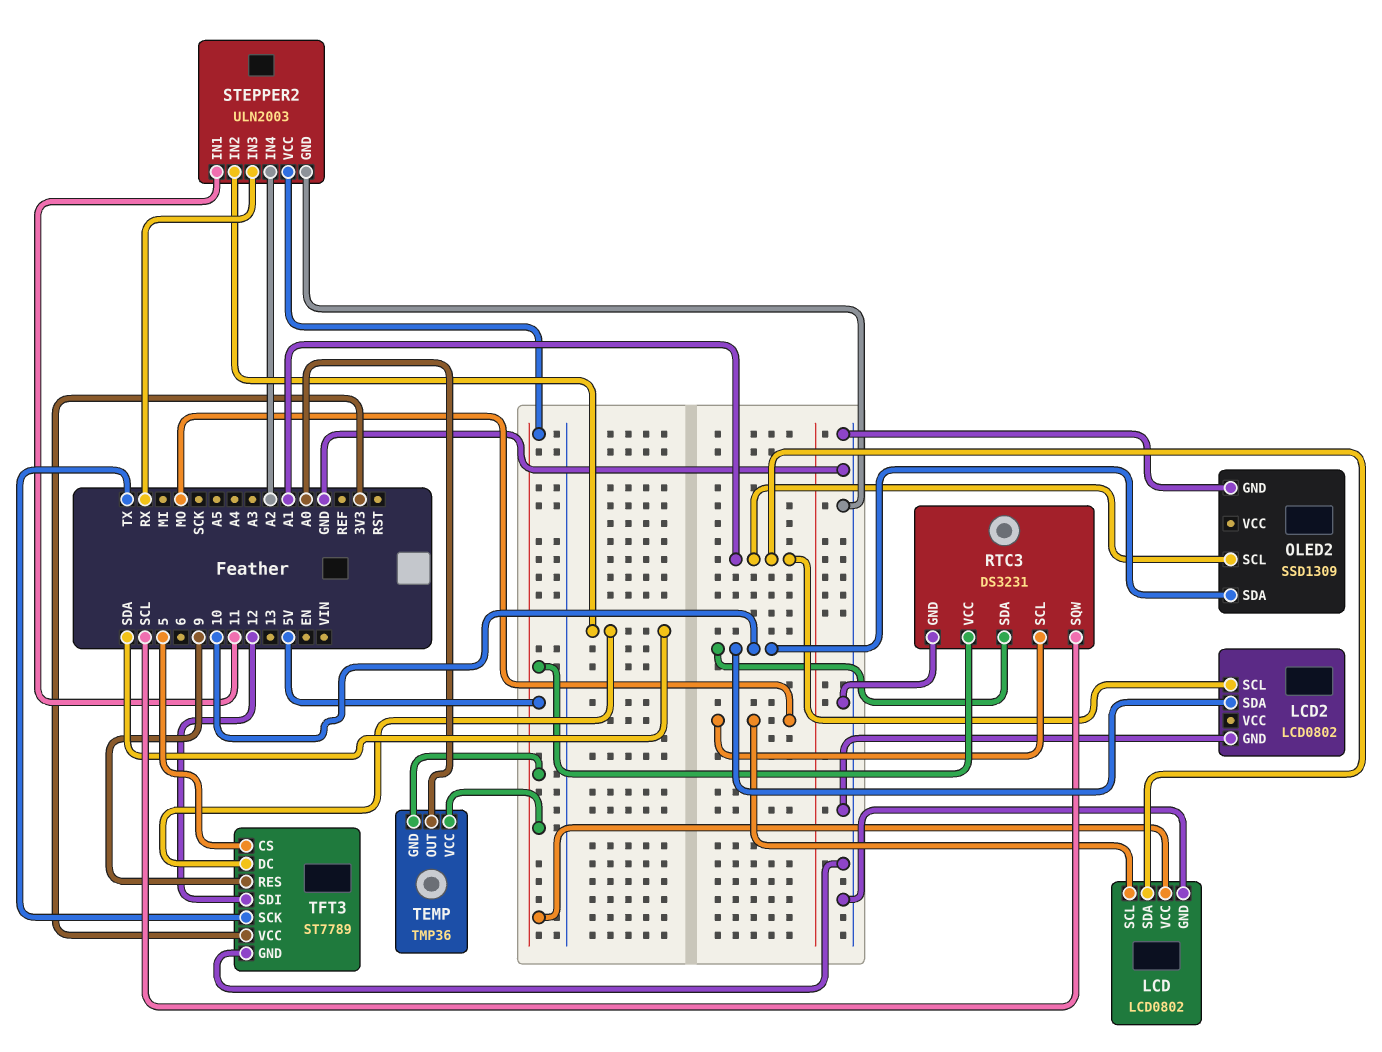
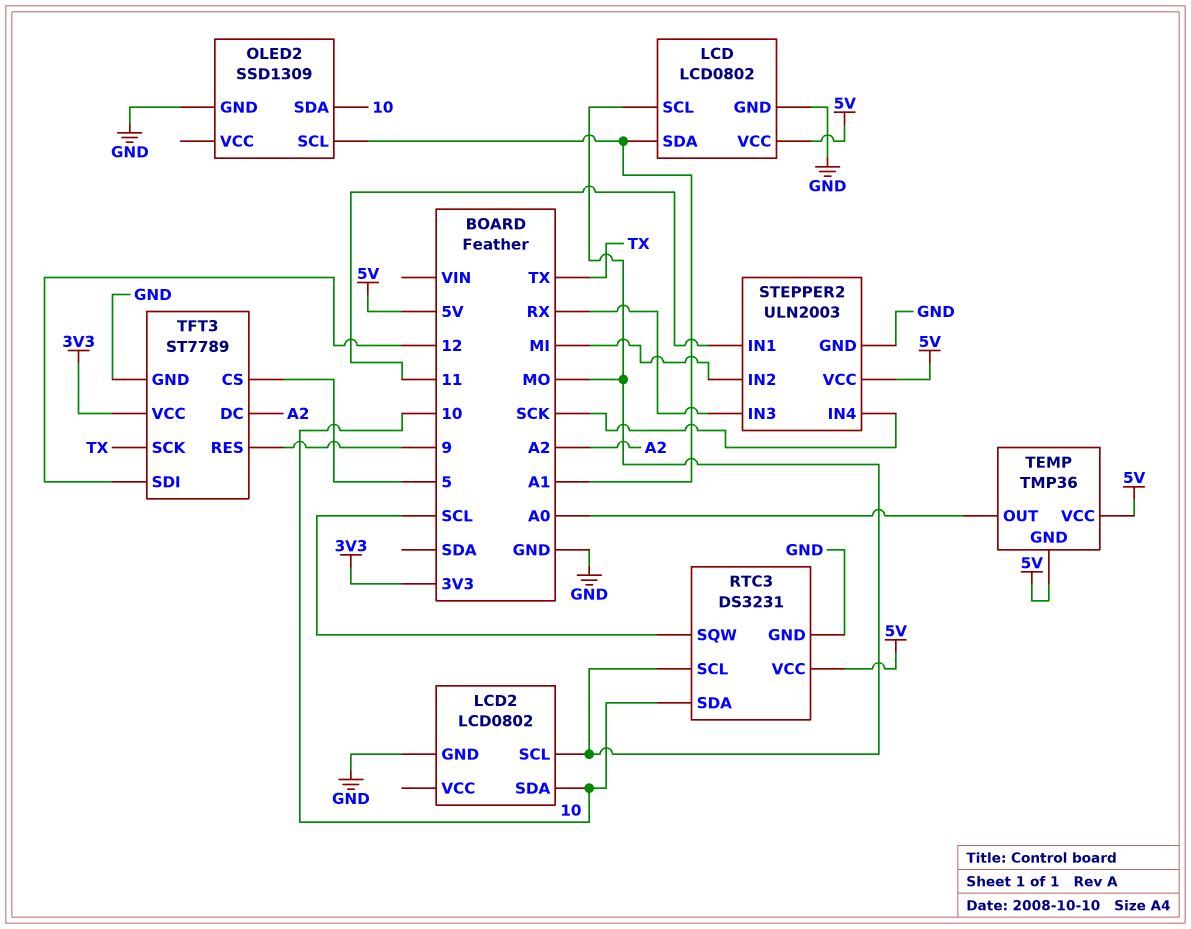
LCD2 pin SCL: A1 -> MO
STEPPER2 pin IN2: SDA -> MI
STEPPER2 pin IN4: A2 -> SCK
TFT3 pin DC: SDA -> A2

